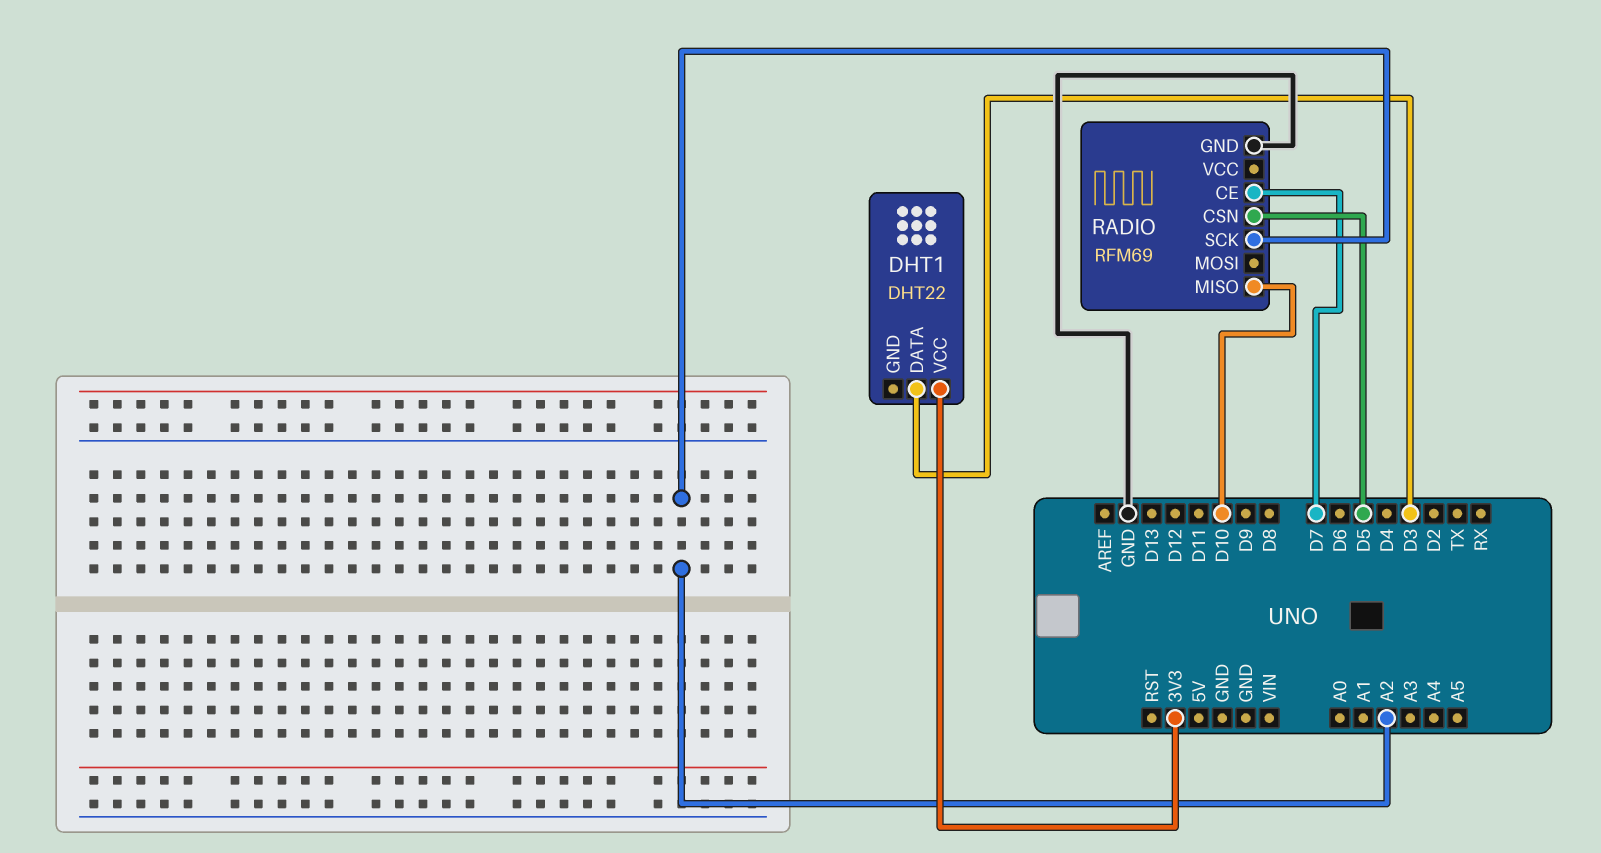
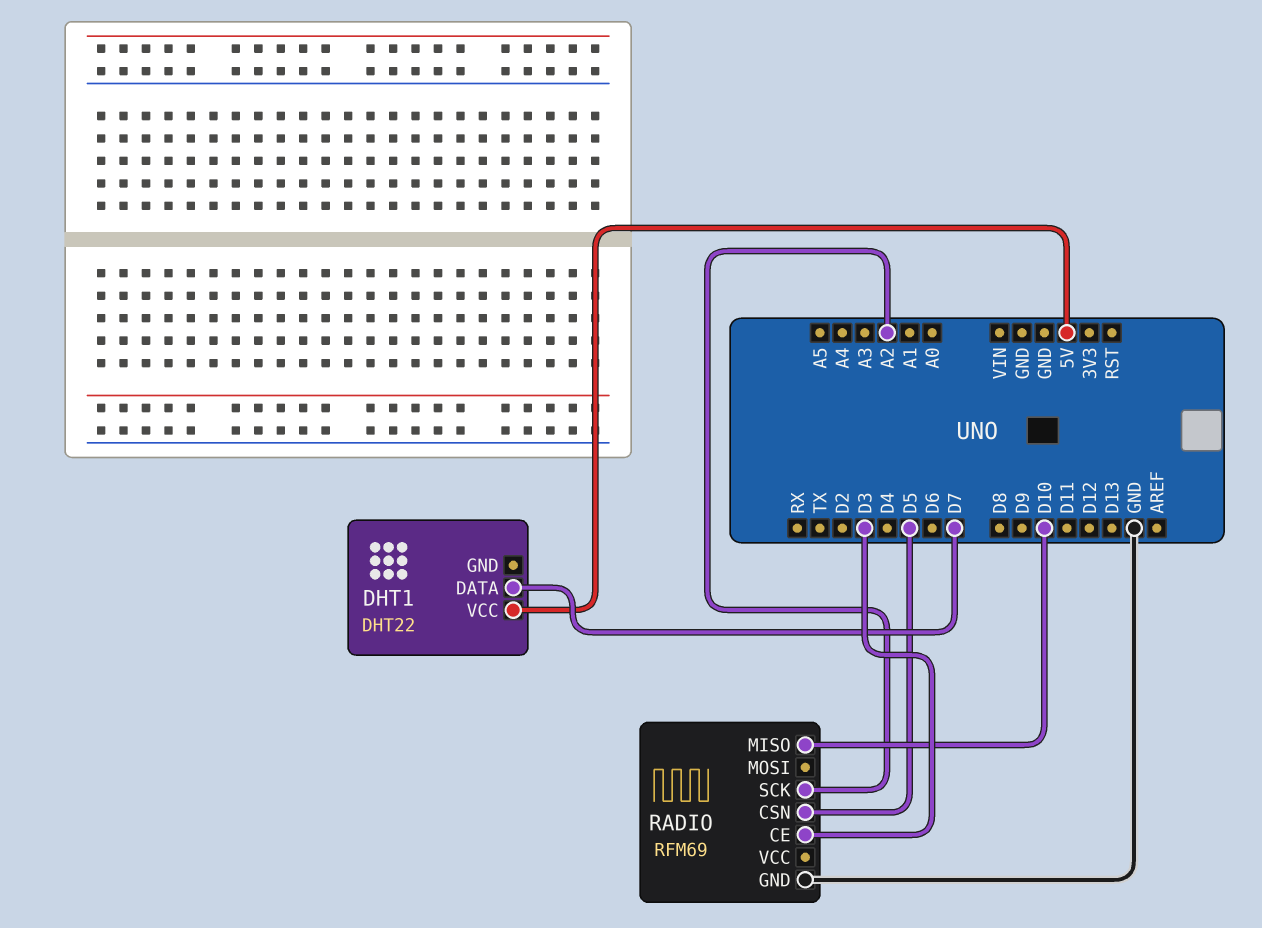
DHT1 pin DATA: D3 -> D7
DHT1 pin VCC: 3V3 -> 5V
RADIO pin CE: D7 -> D3

